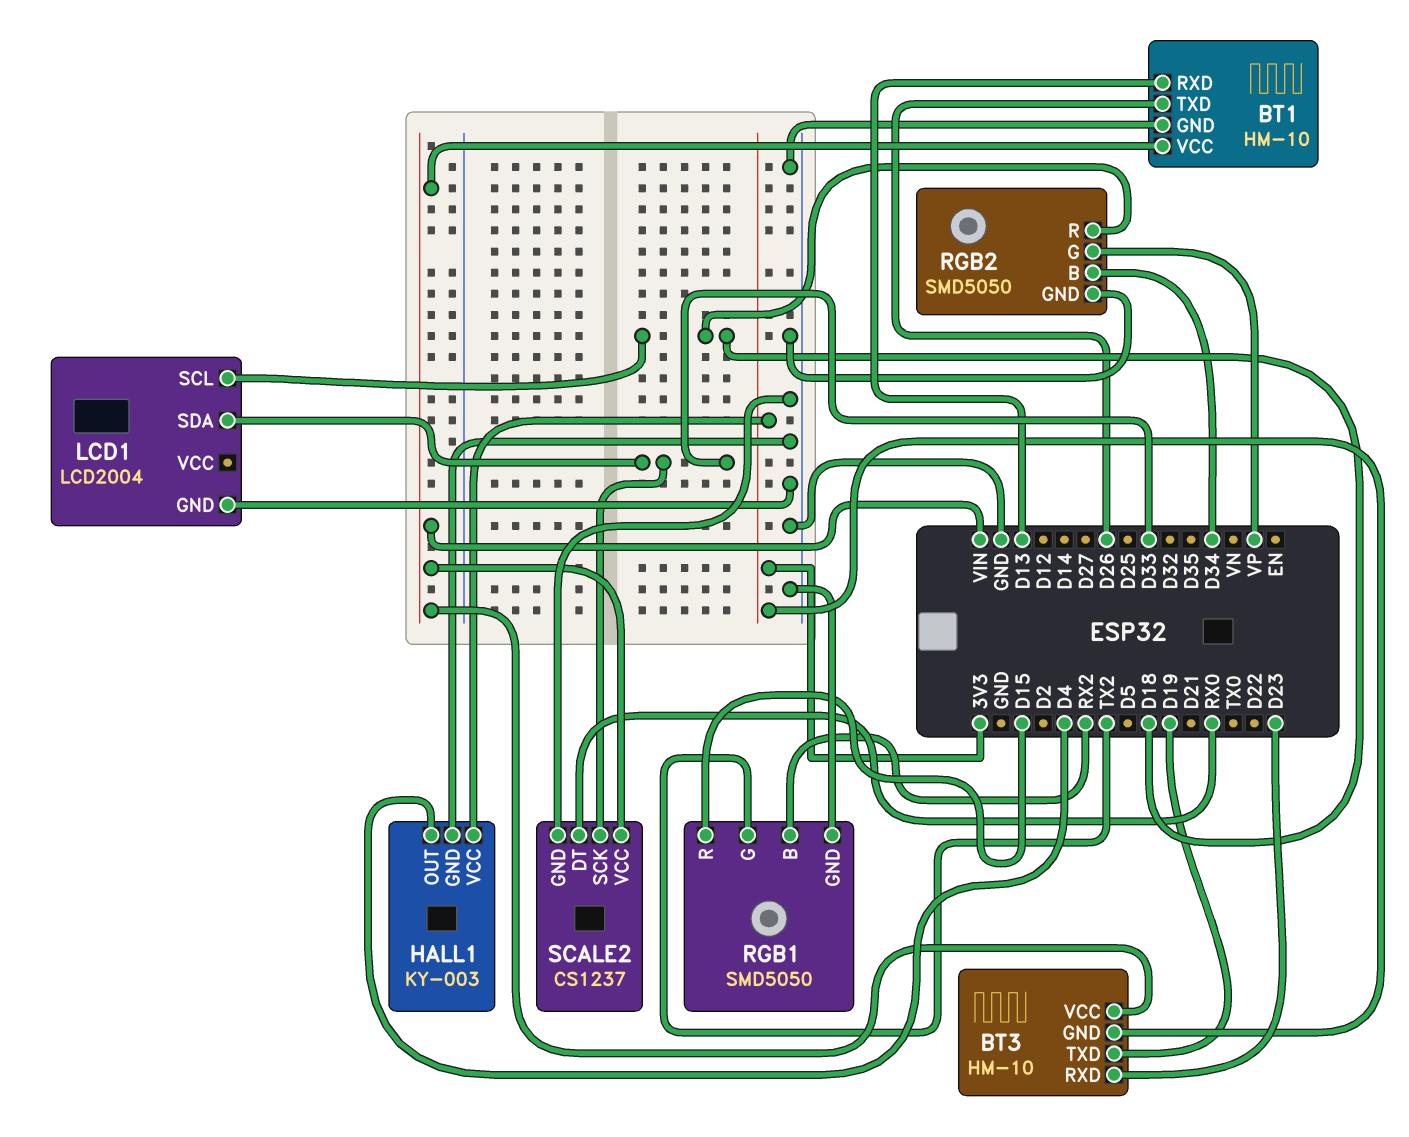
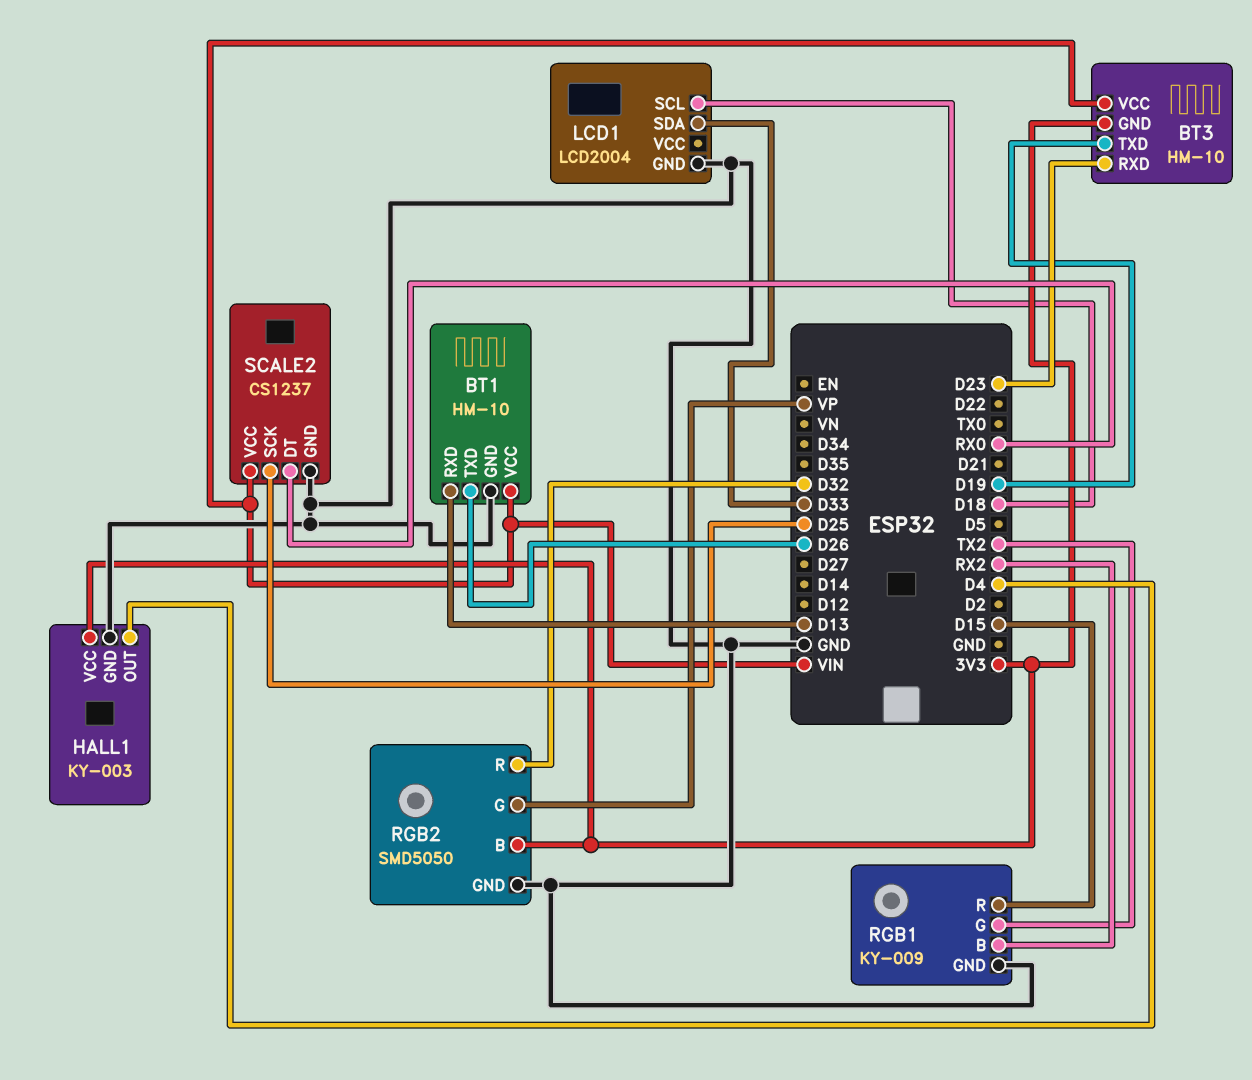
RGB1: SMD5050 -> KY-009
RGB2 pin B: D34 -> 3V3
RGB2 pin R: D18 -> D32
SCALE2 pin SCK: D33 -> D25

